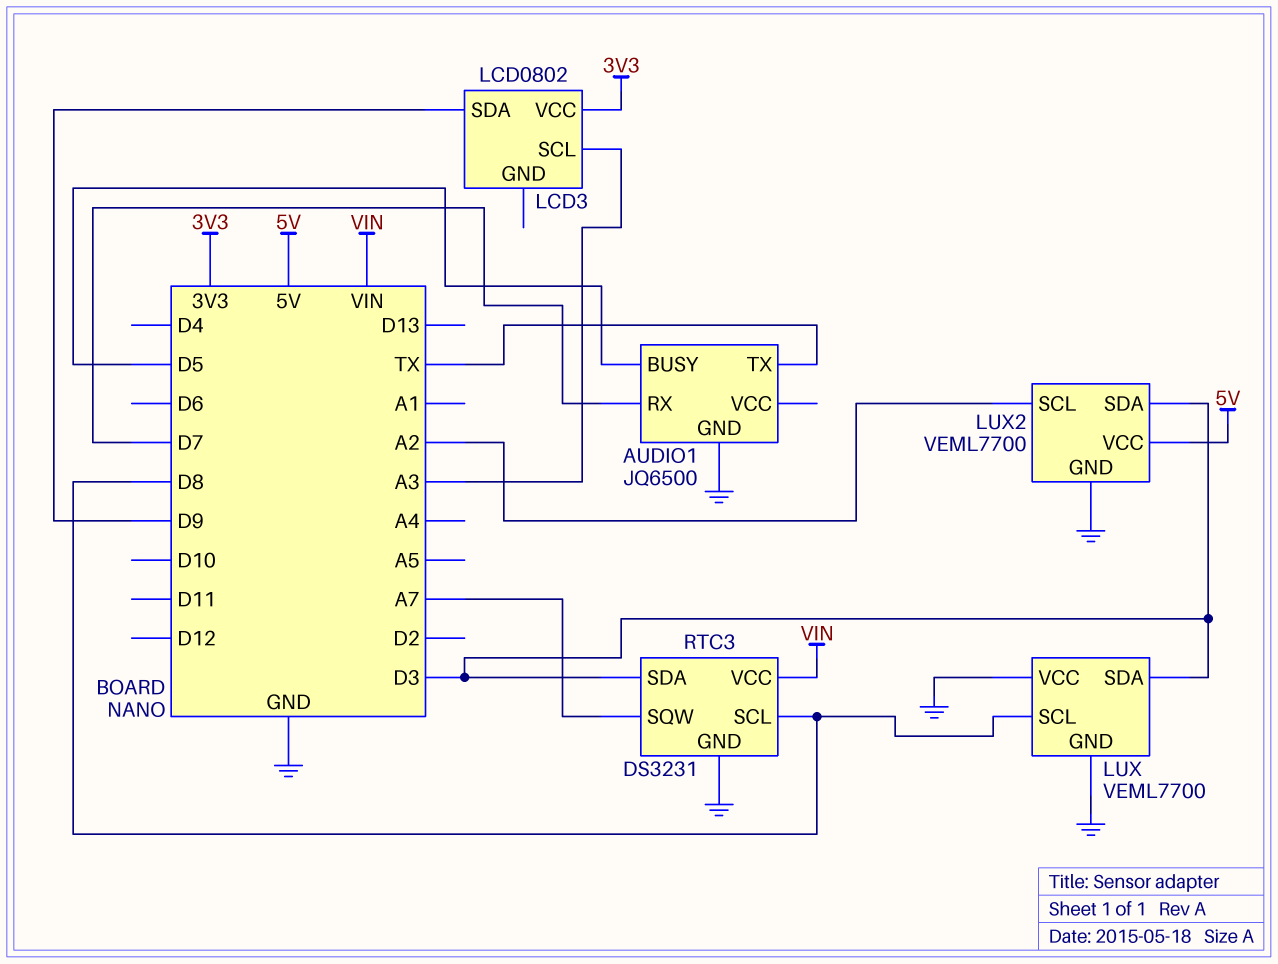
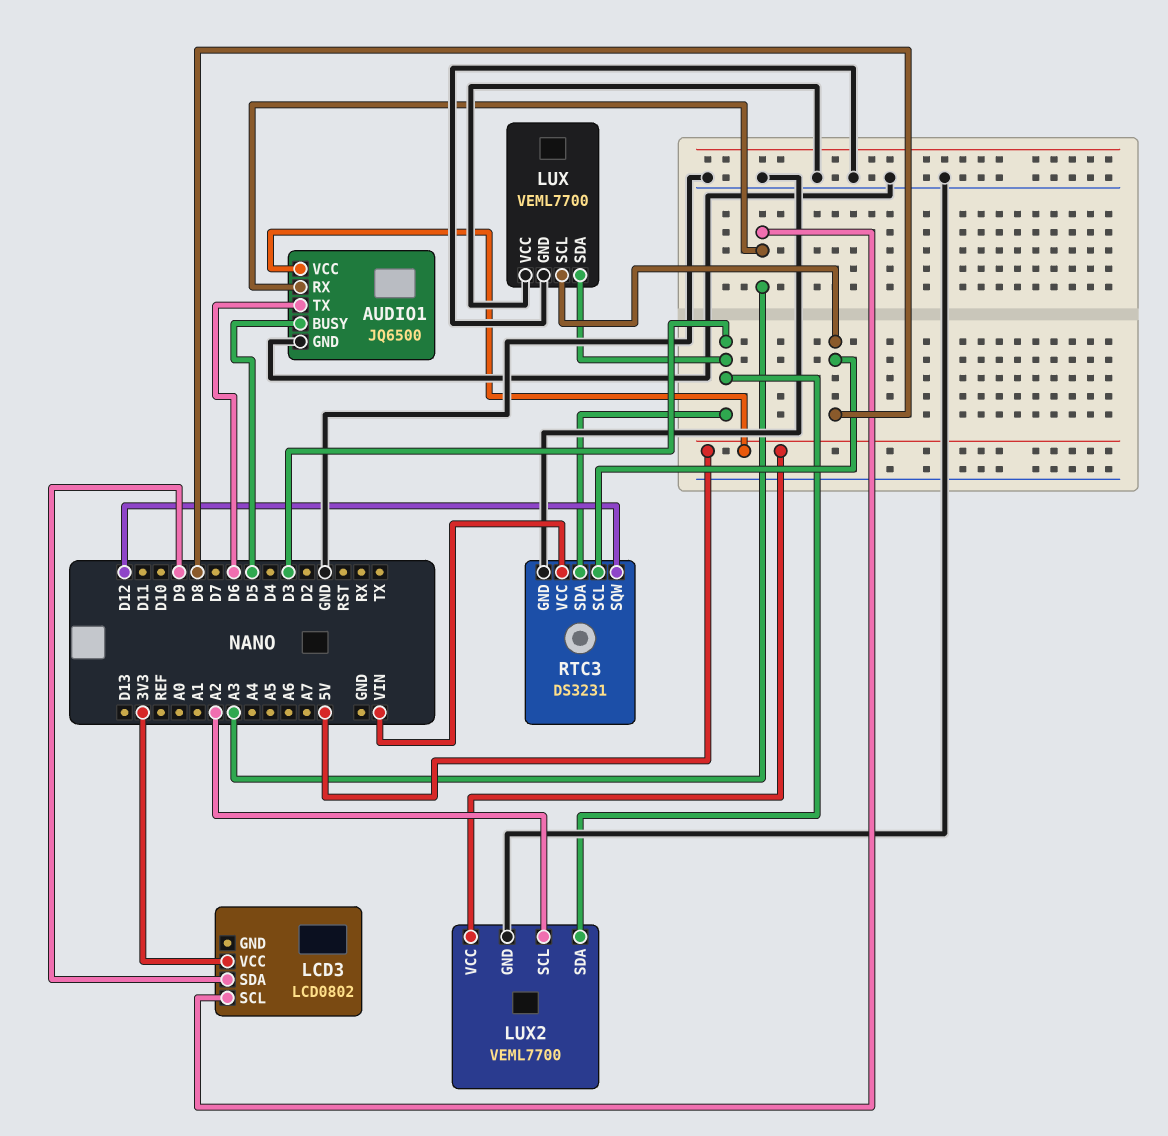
AUDIO1 pin RX: D7 -> A3
AUDIO1 pin TX: TX -> D6
AUDIO1 pin VCC: none -> 5V
RTC3 pin SQW: A7 -> D12

